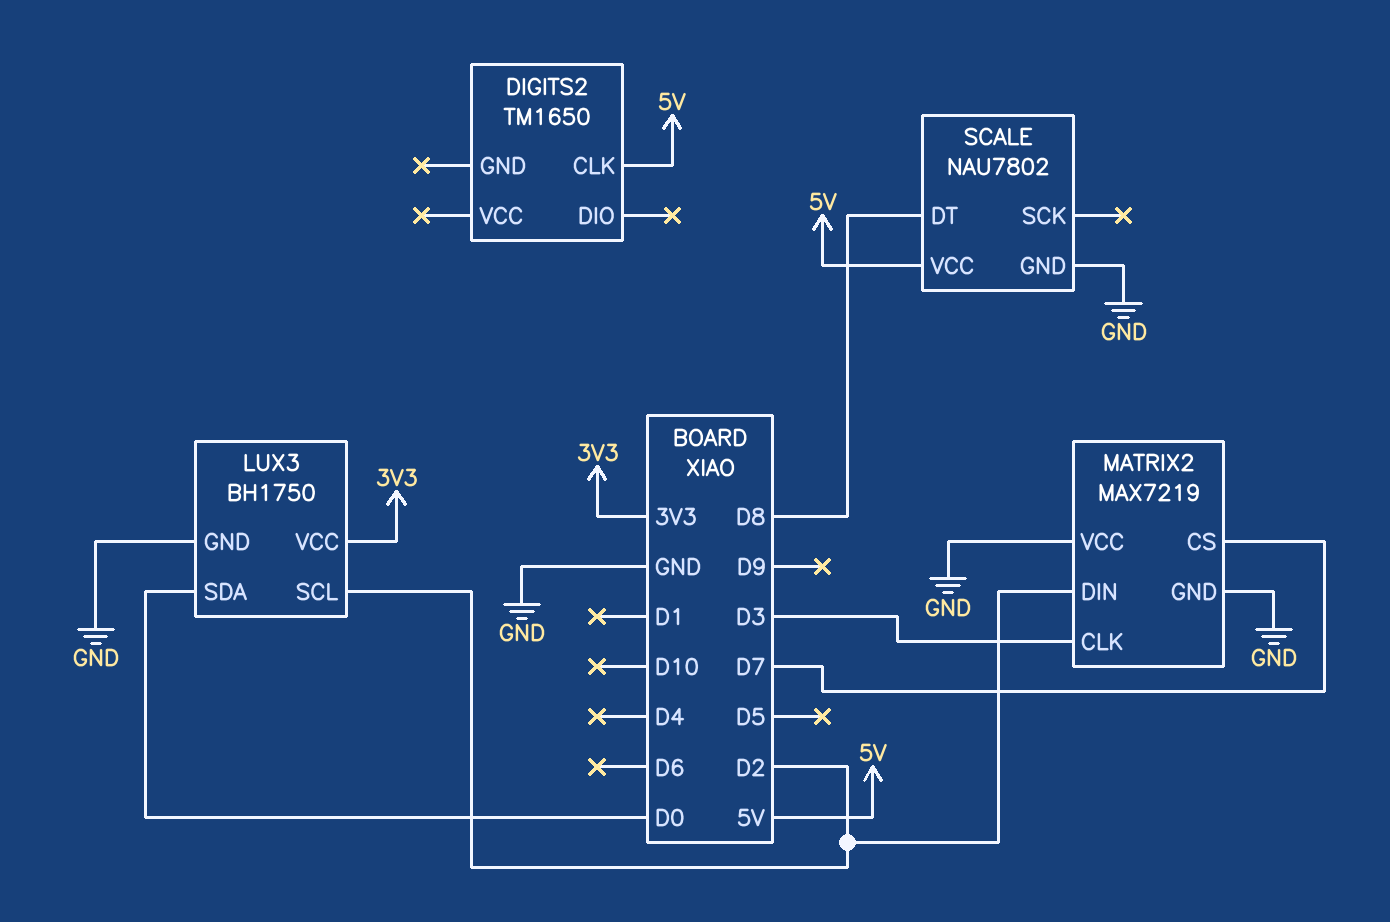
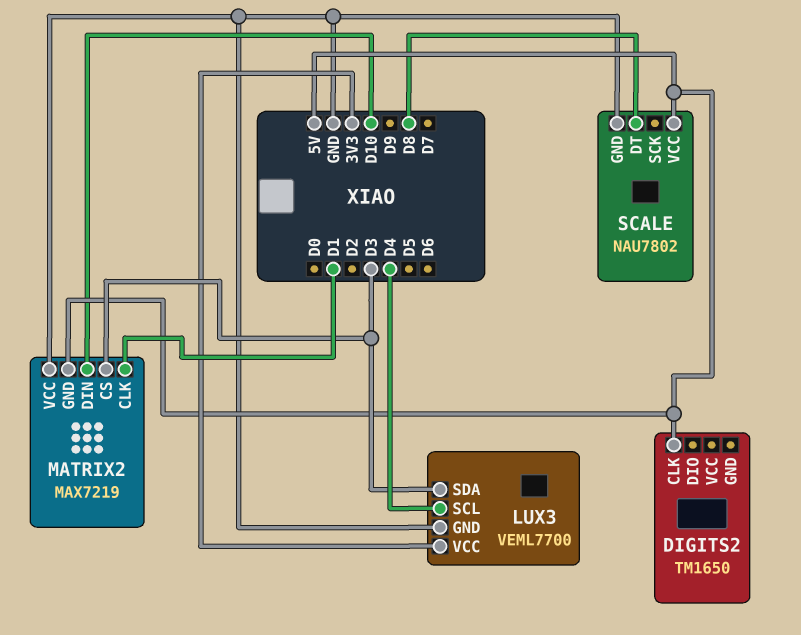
LUX3: BH1750 -> VEML7700
LUX3 pin SCL: D2 -> D4
LUX3 pin SDA: D0 -> D3
MATRIX2 pin CLK: D3 -> D1
MATRIX2 pin CS: D7 -> D3
MATRIX2 pin DIN: D2 -> D10
MATRIX2 pin GND: GND -> 5V

